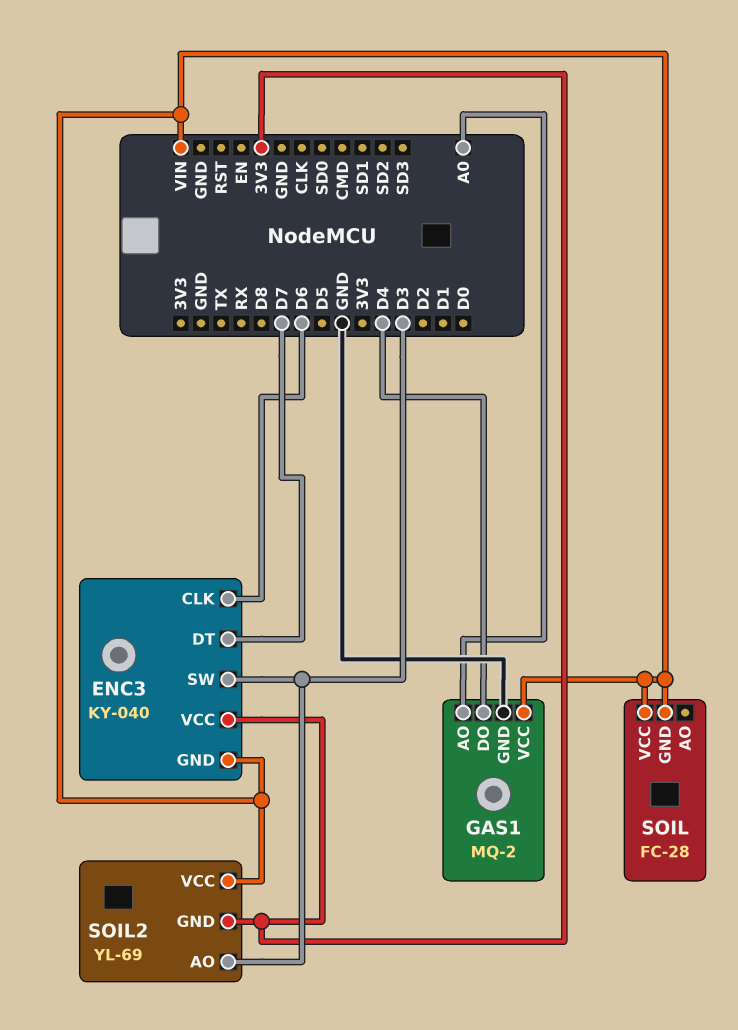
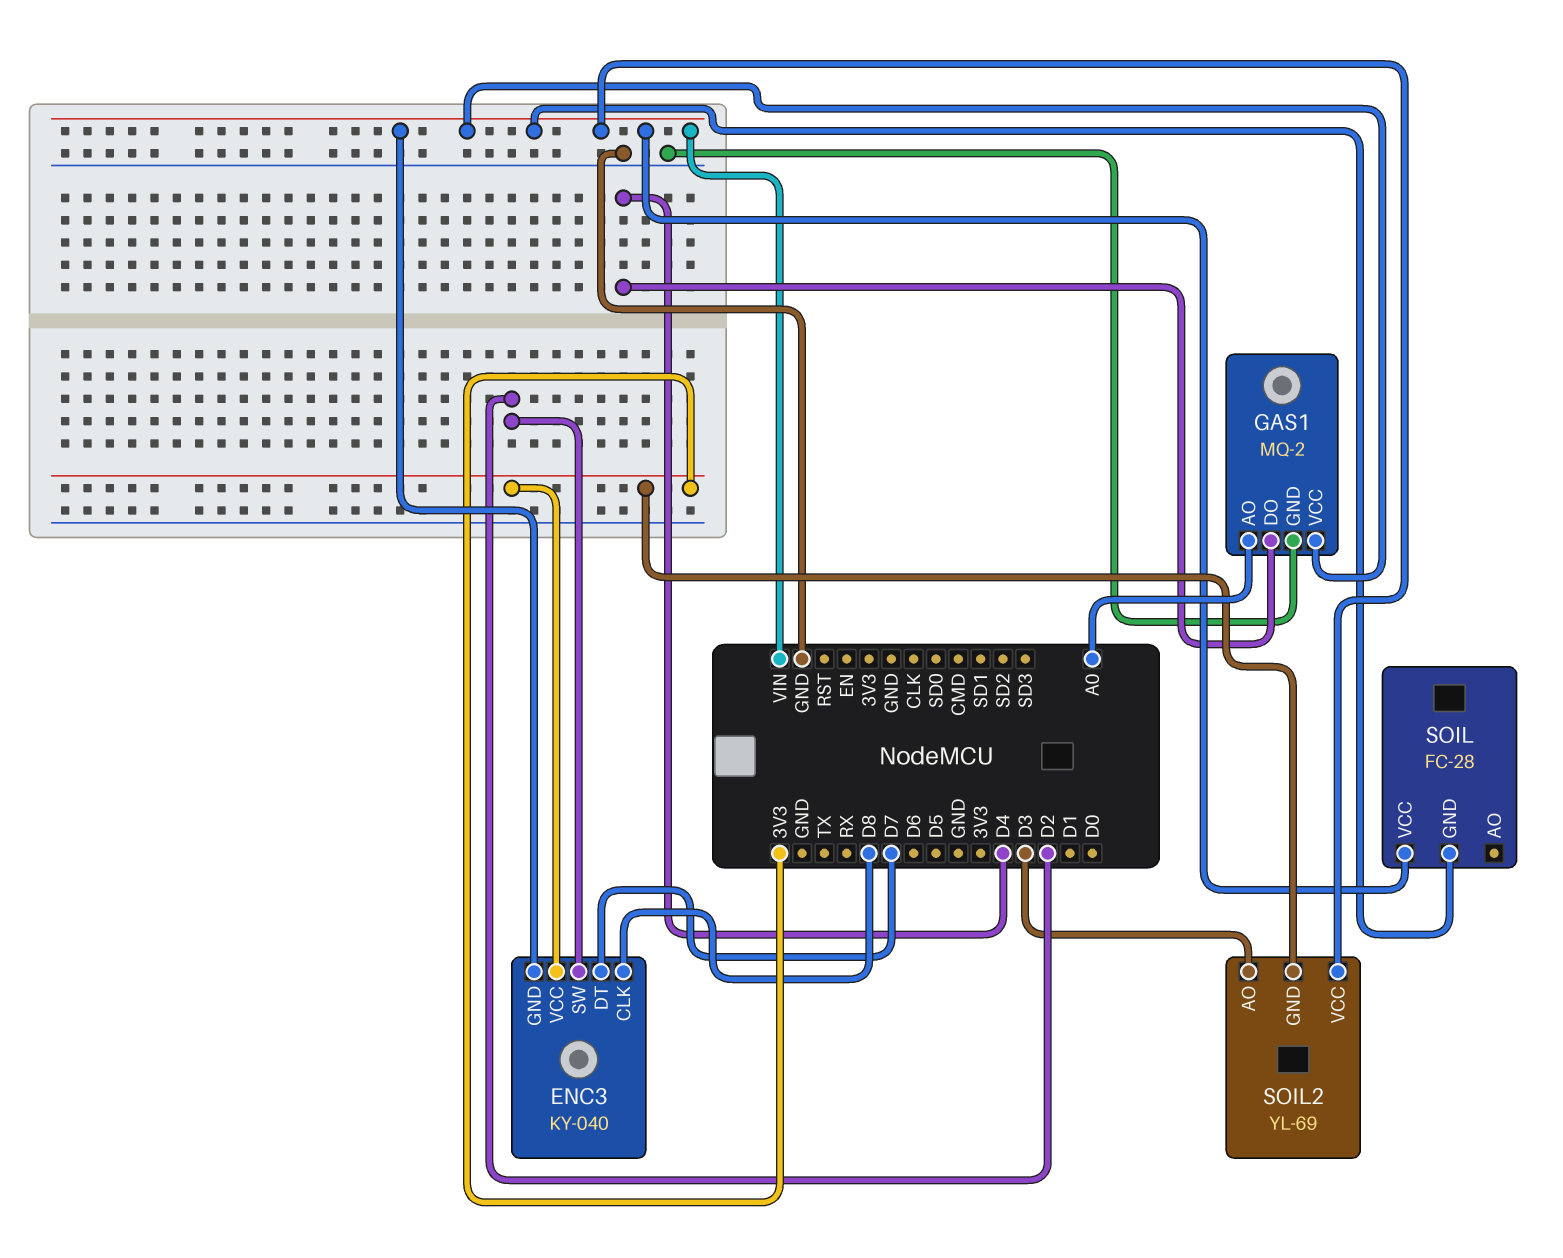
ENC3 pin CLK: D6 -> D8
ENC3 pin SW: D3 -> D2

